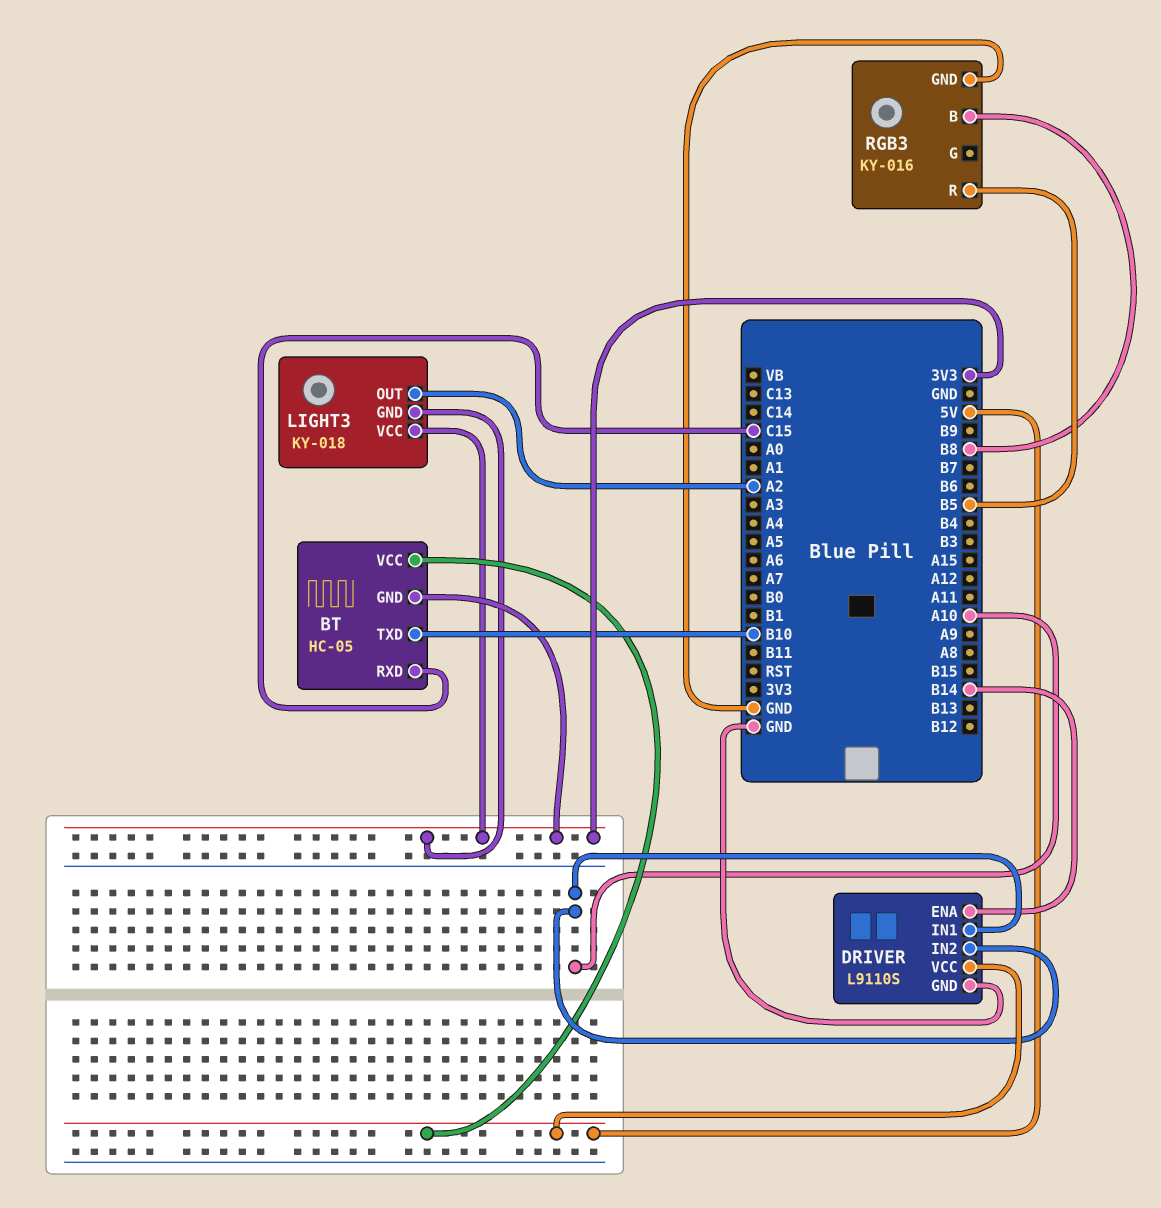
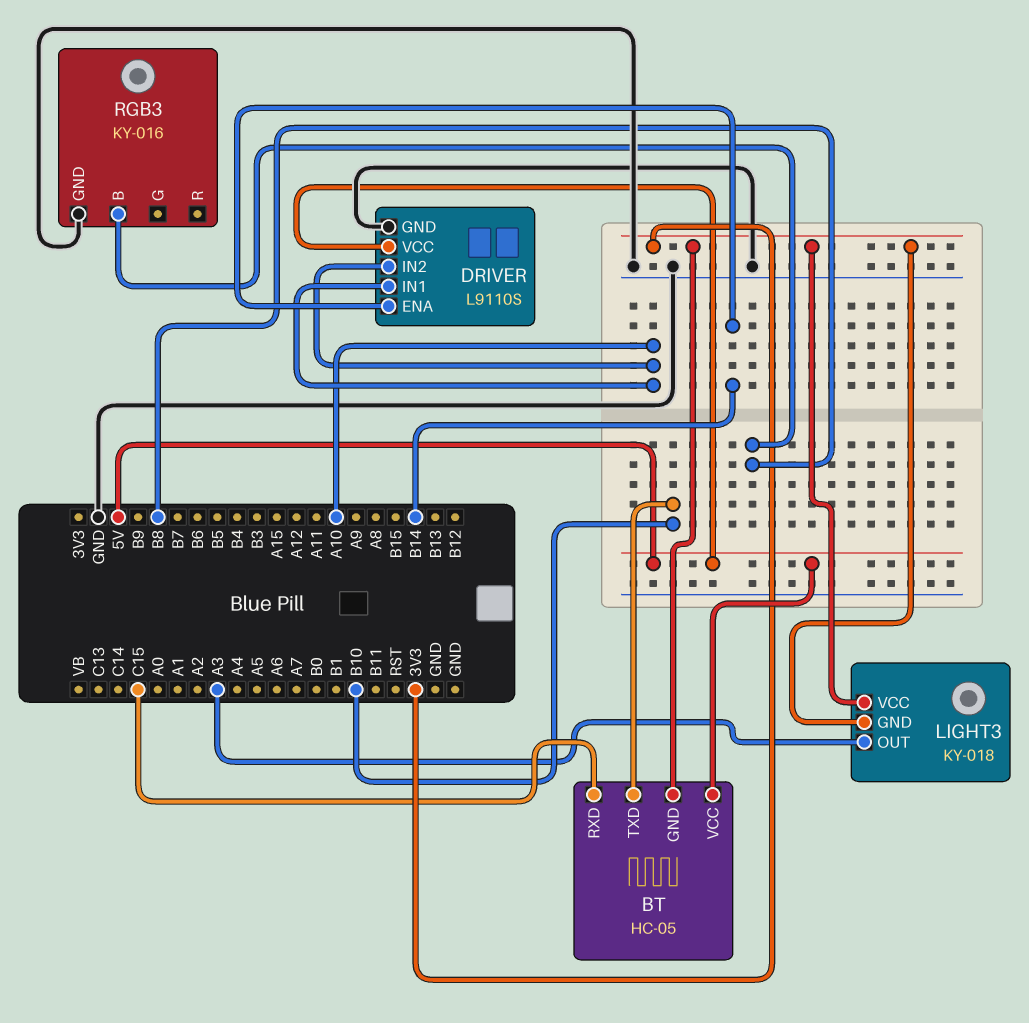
LIGHT3 pin OUT: A2 -> A3
RGB3 pin R: B5 -> none

